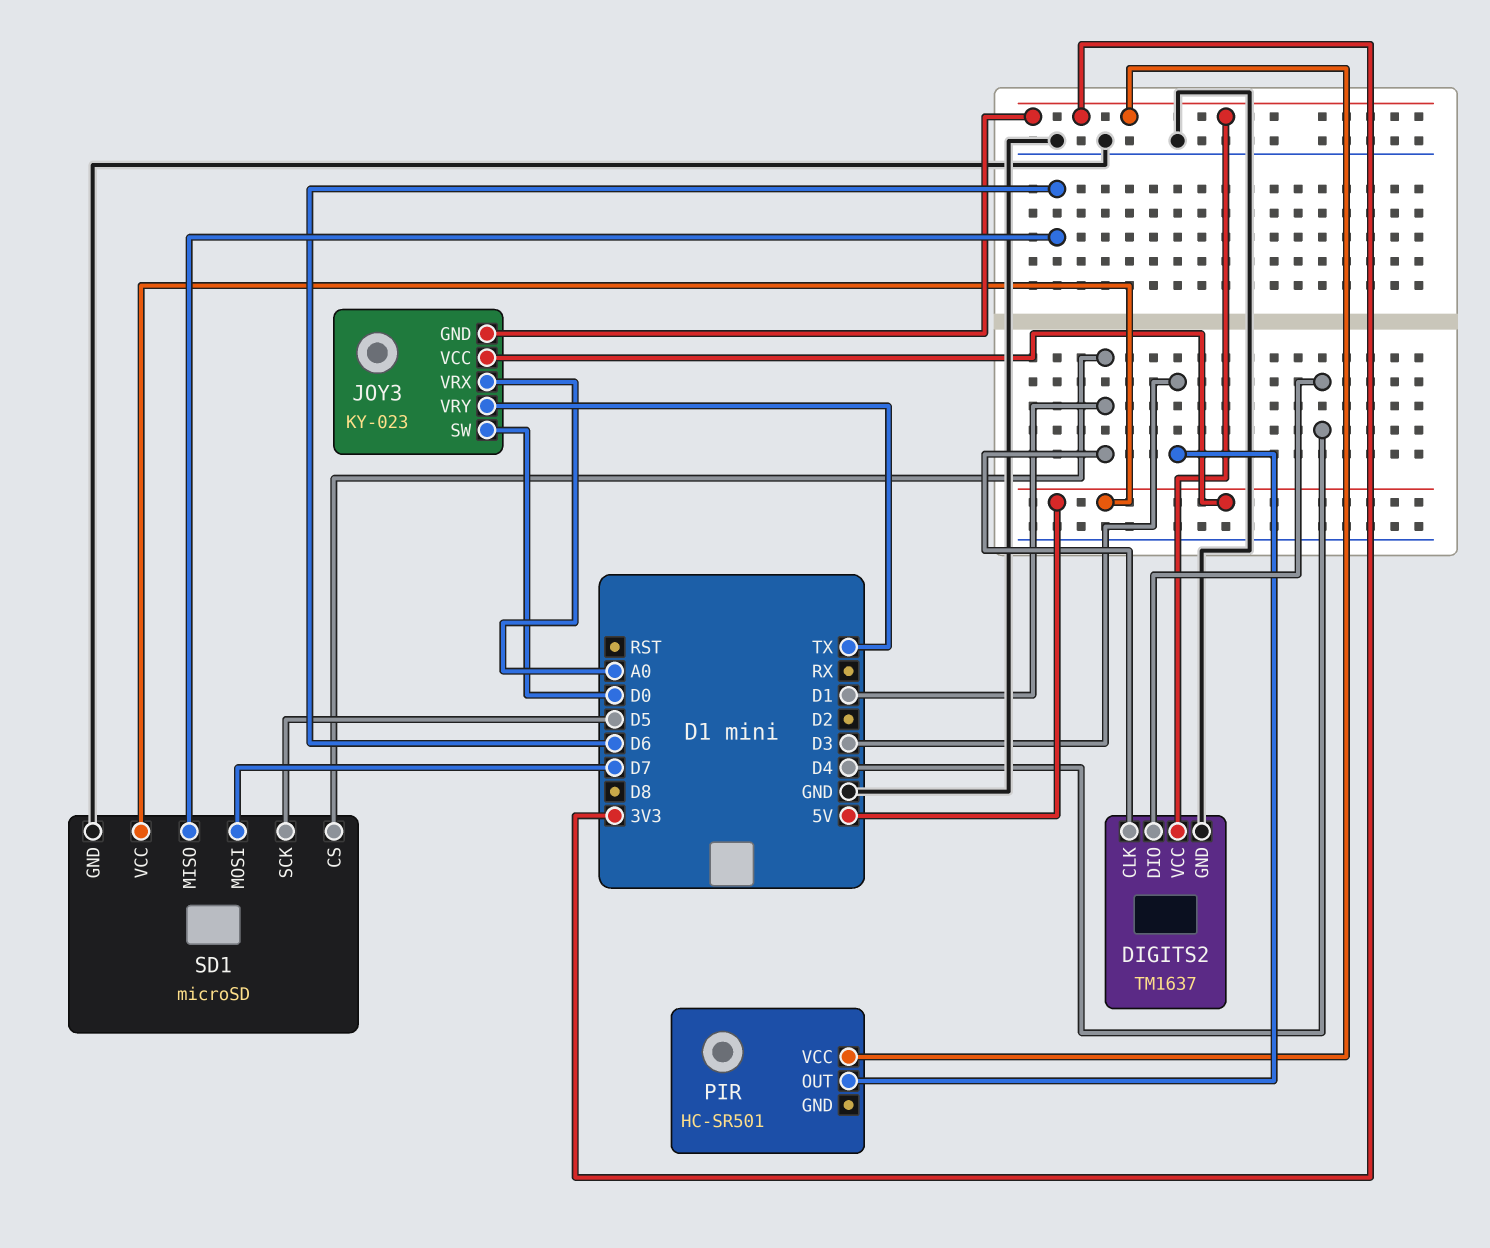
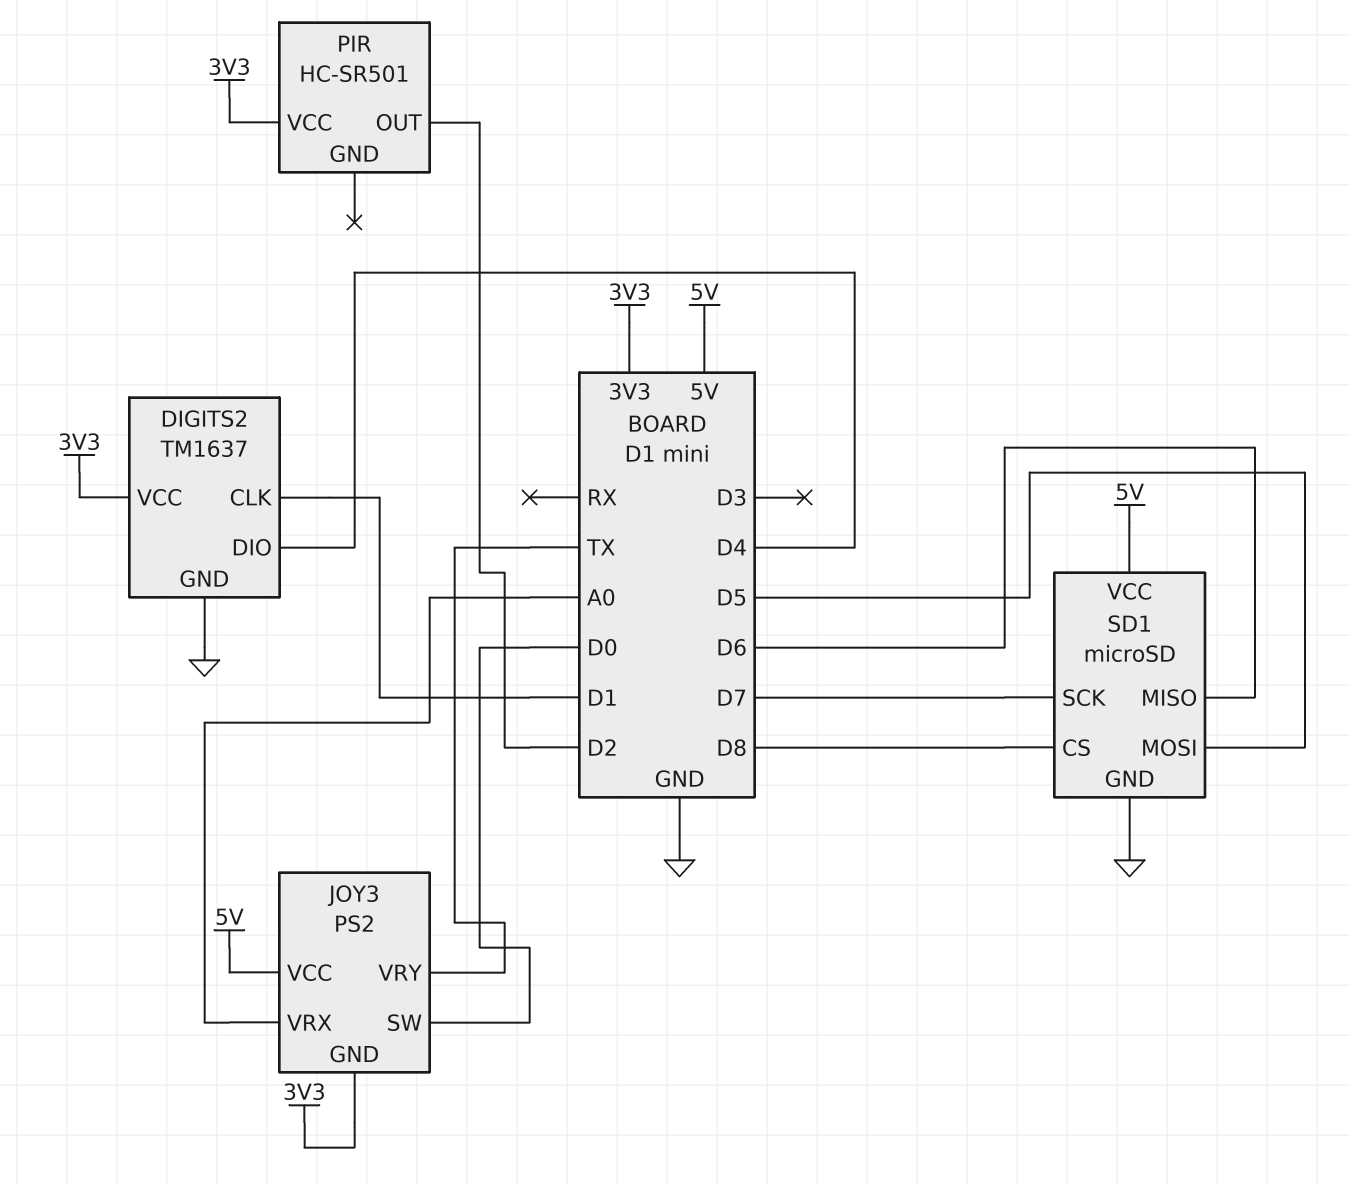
JOY3: KY-023 -> PS2
PIR pin OUT: D3 -> D2
SD1 pin CS: D1 -> D8
SD1 pin MOSI: D7 -> D5
SD1 pin SCK: D5 -> D7

